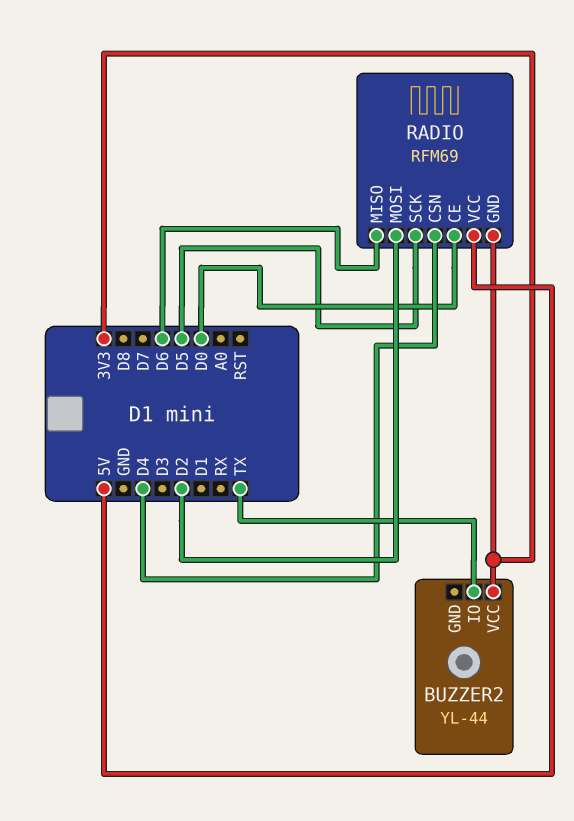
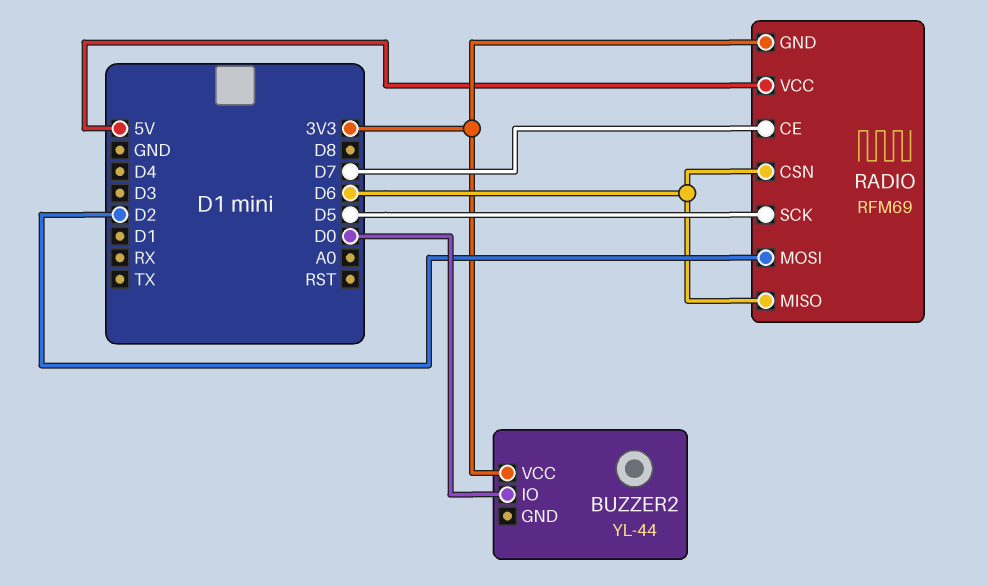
BUZZER2 pin IO: TX -> D0
RADIO pin CE: D0 -> D7
RADIO pin CSN: D4 -> D6

